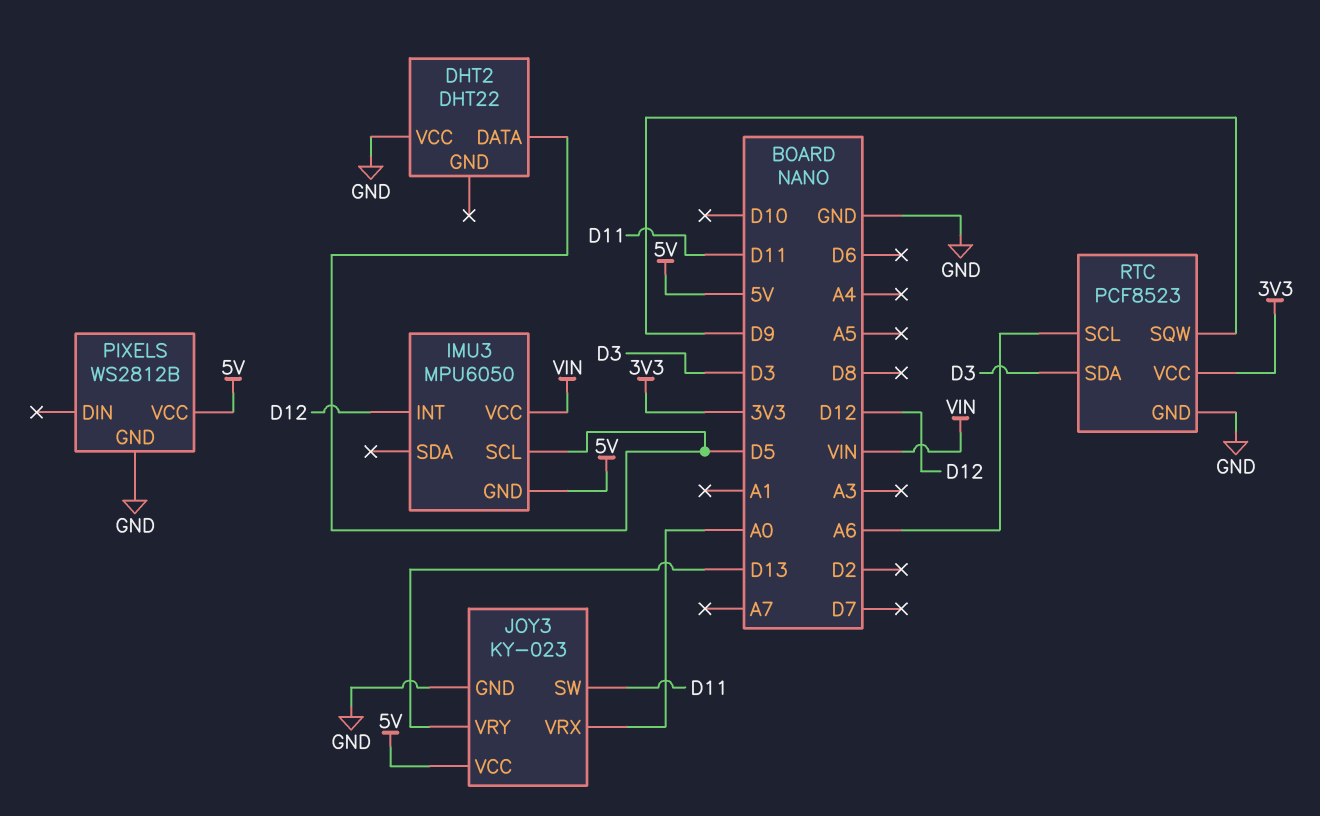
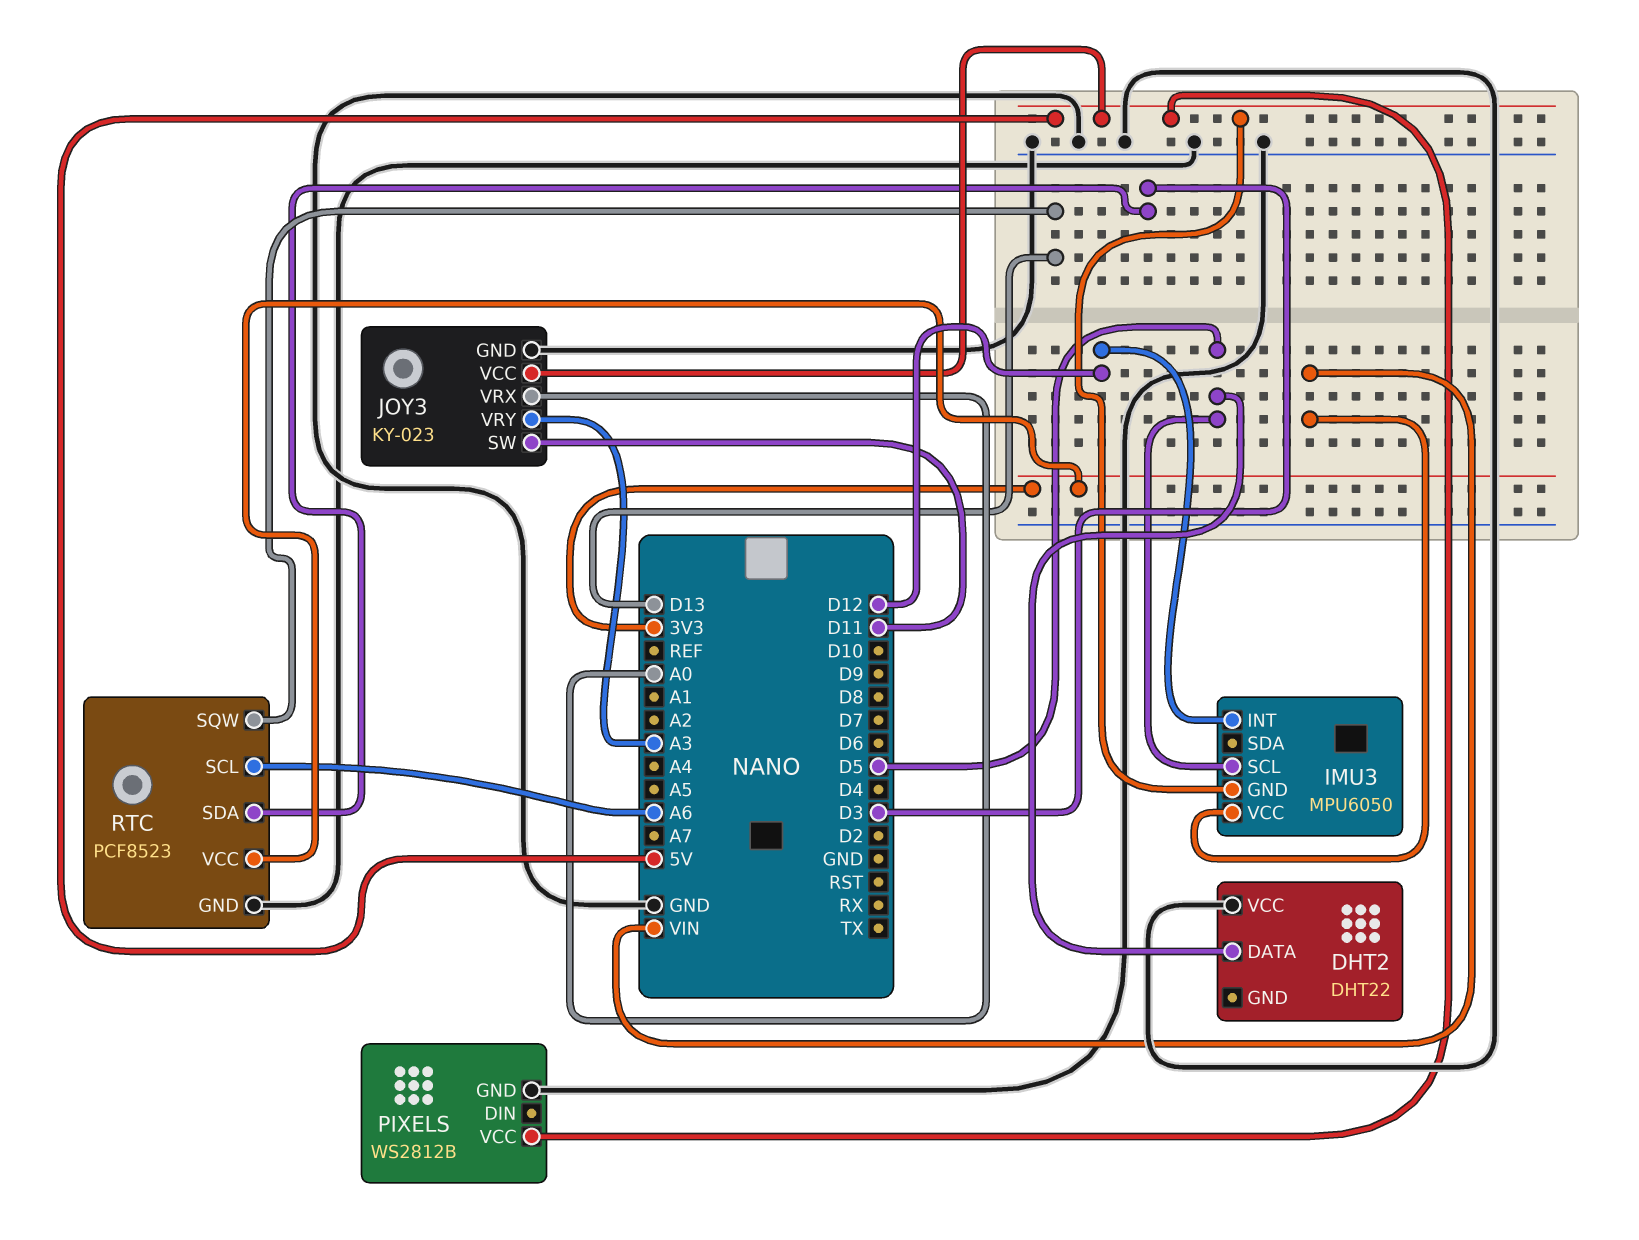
JOY3 pin VRY: D13 -> A3
RTC pin SQW: D9 -> D13

